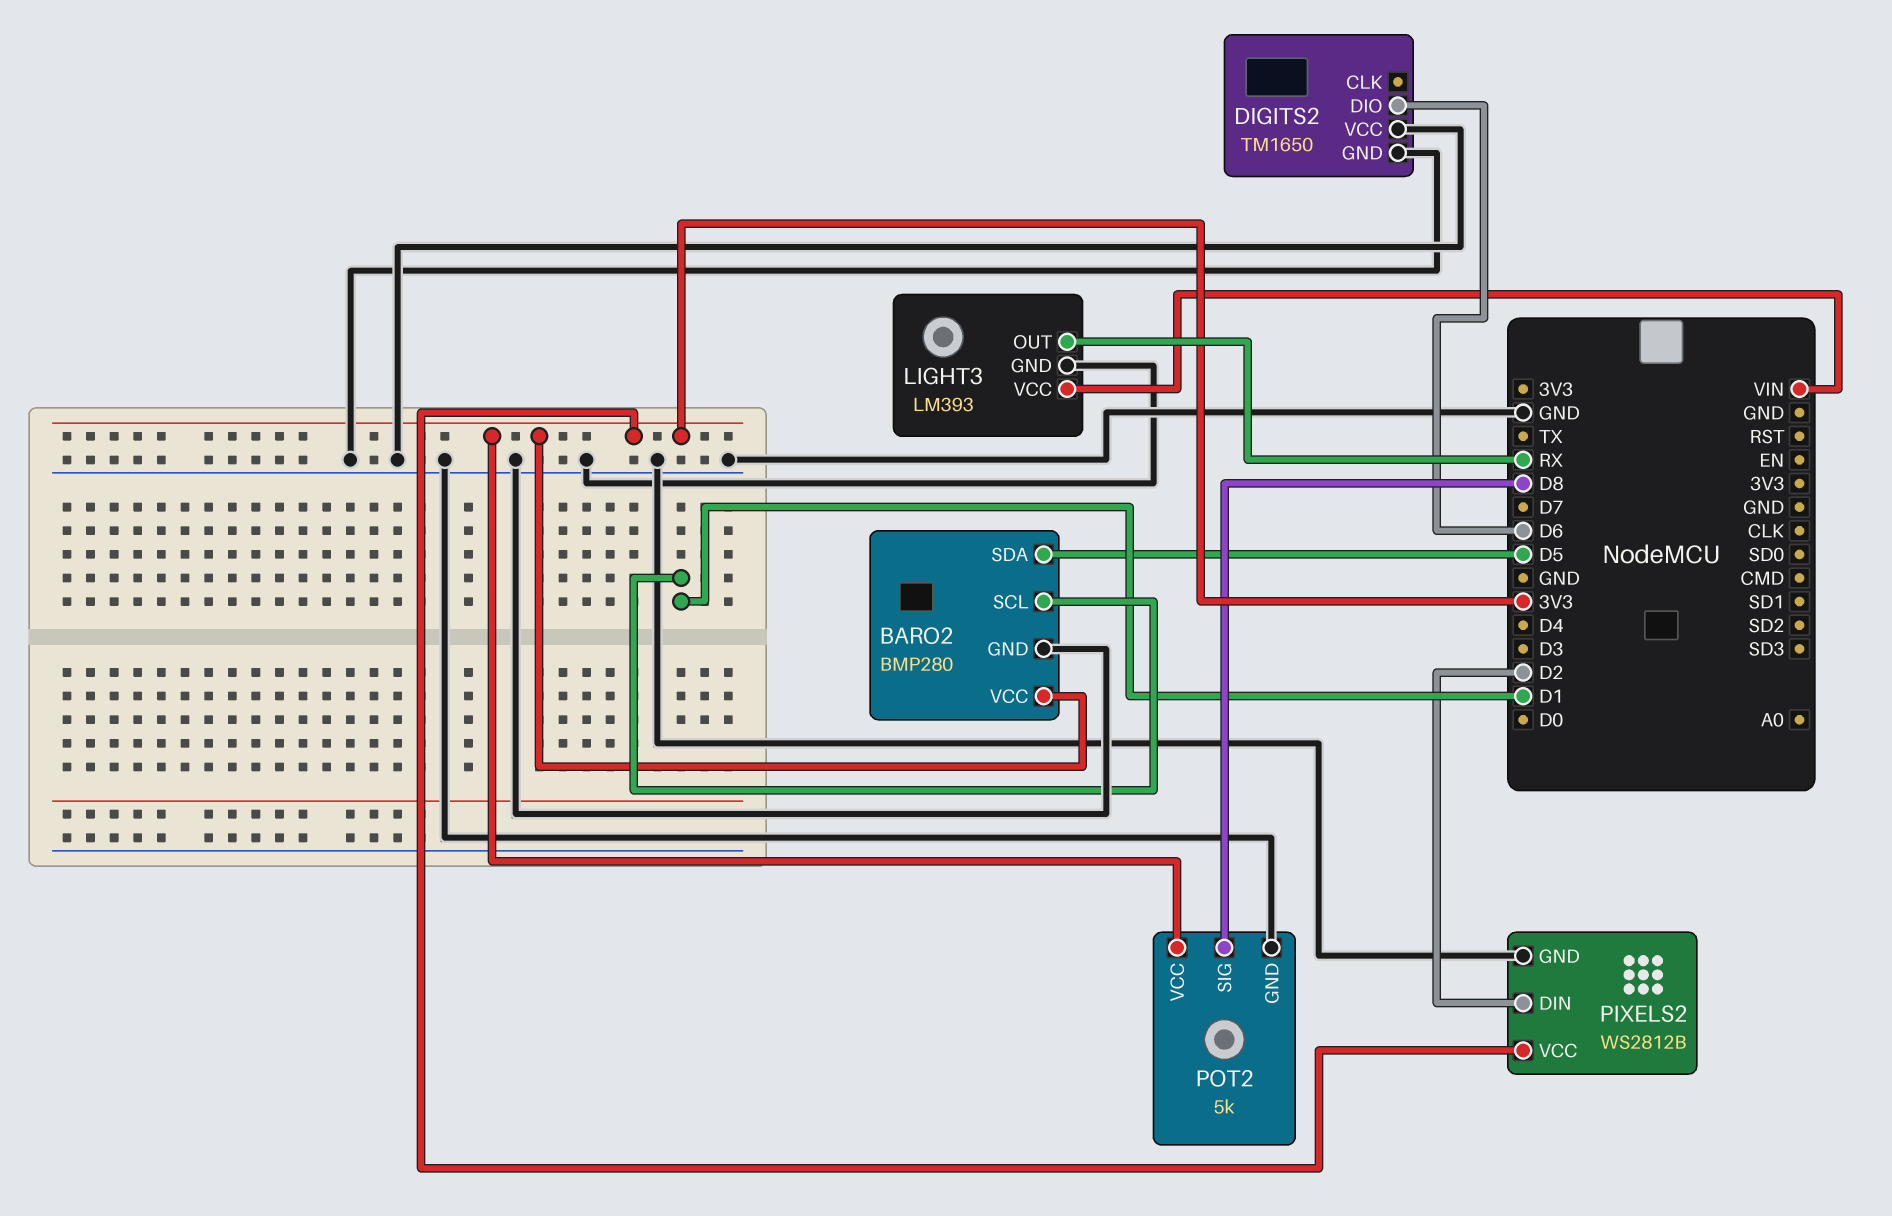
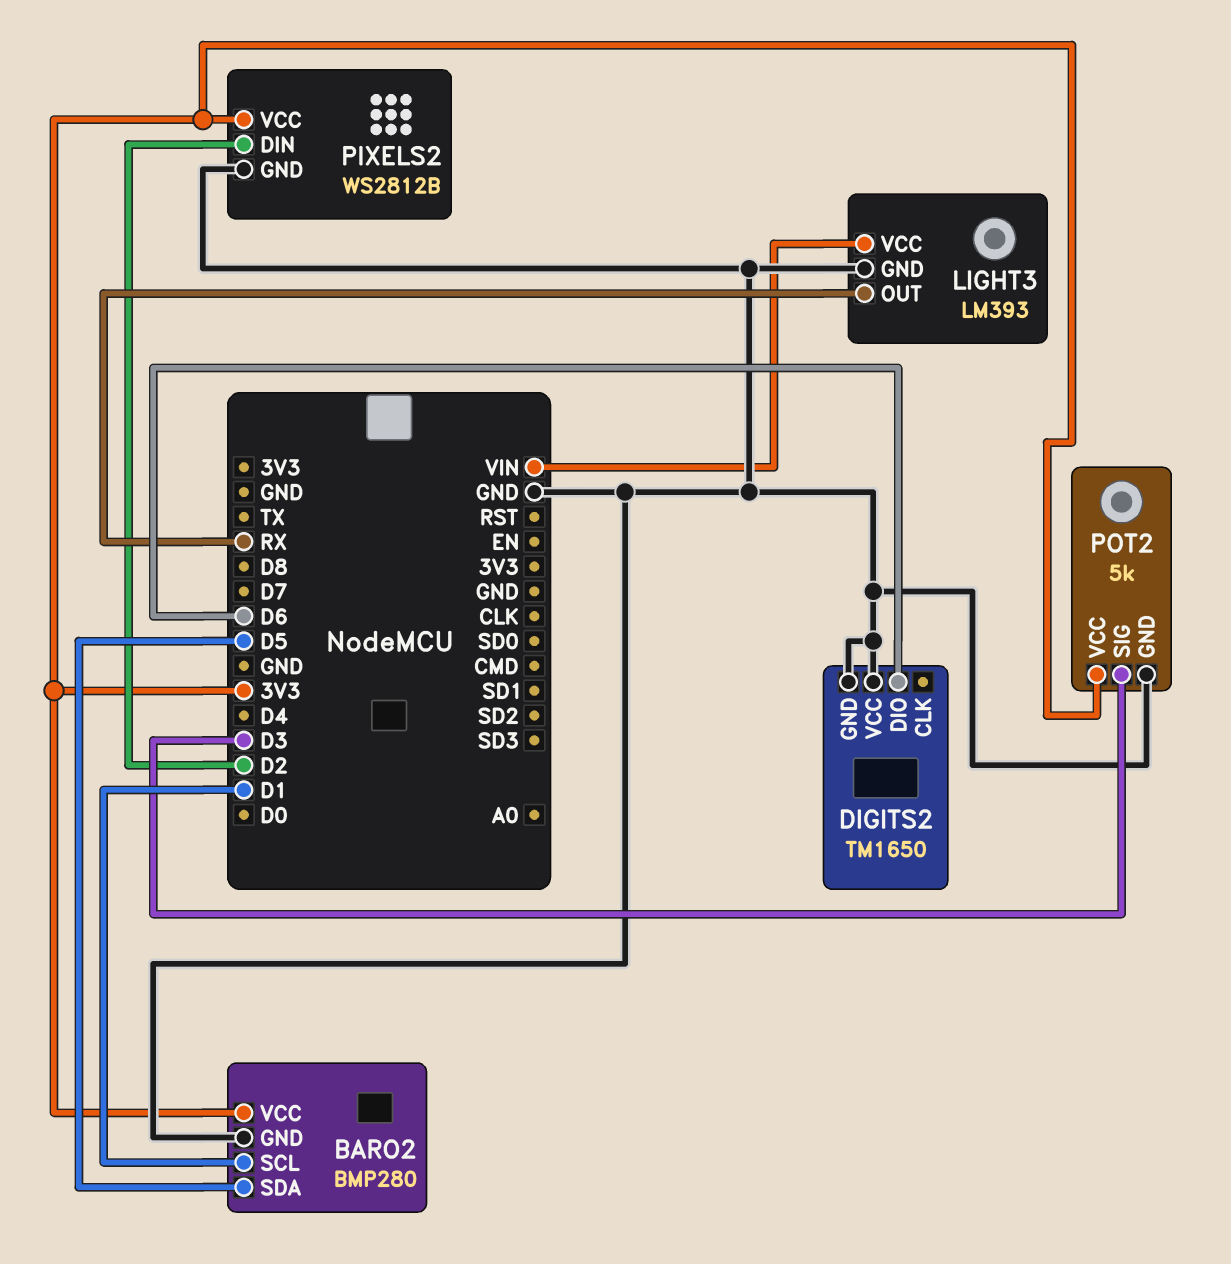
POT2 pin SIG: D8 -> D3

